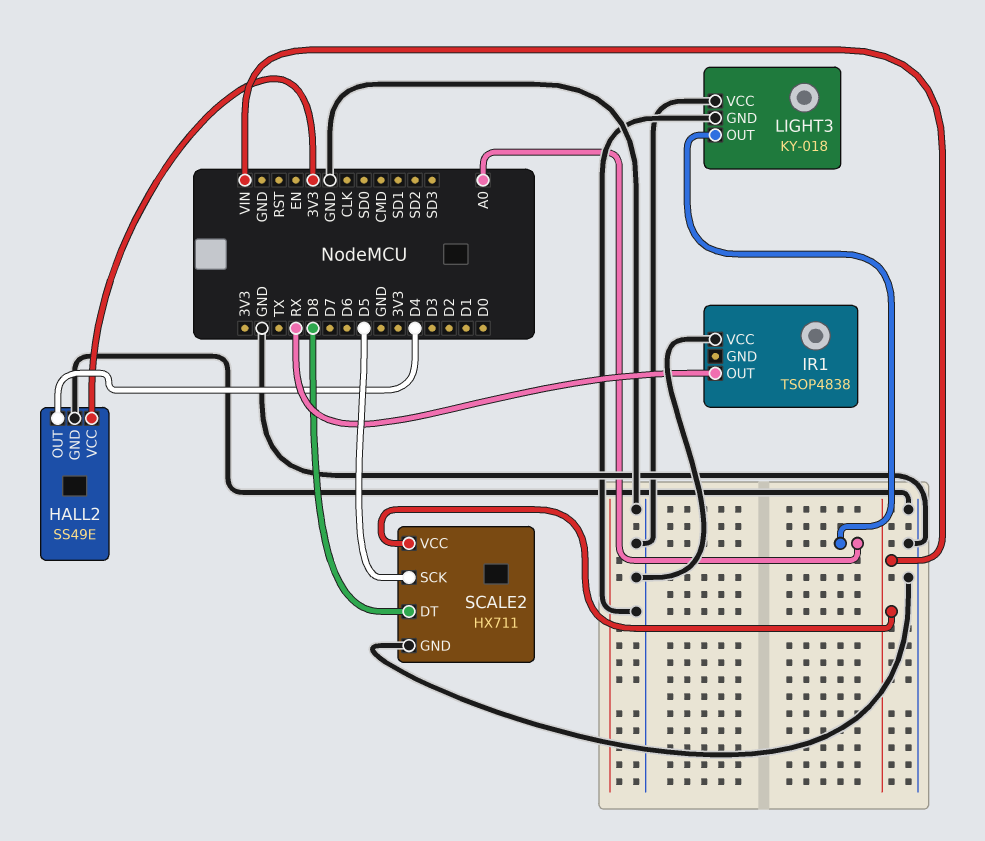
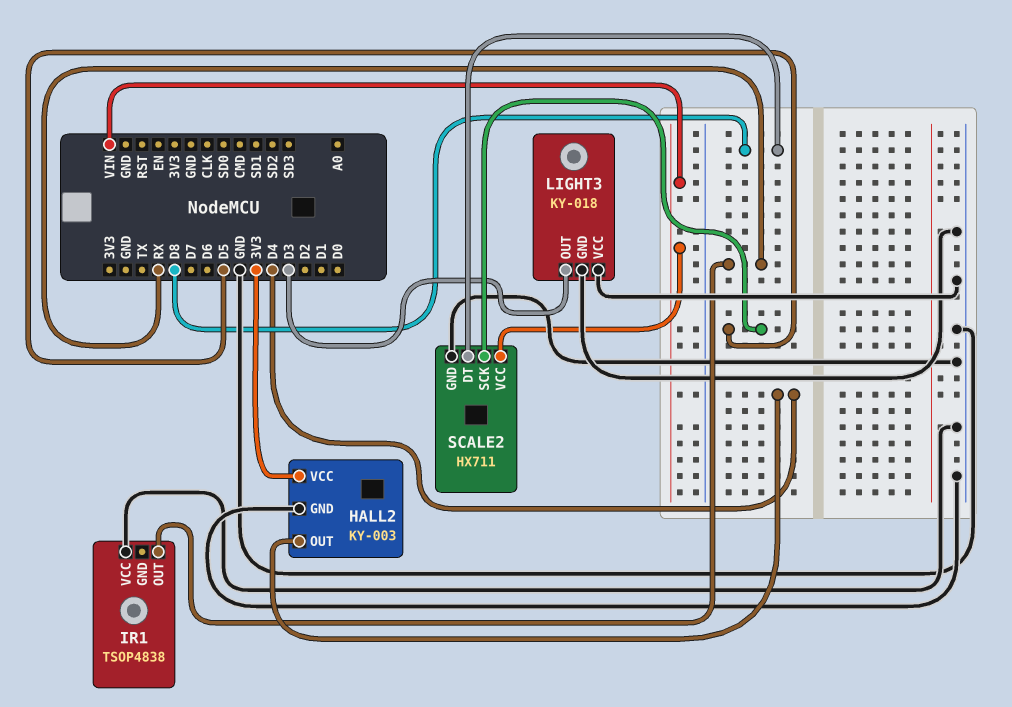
HALL2: SS49E -> KY-003
LIGHT3 pin OUT: A0 -> D3

